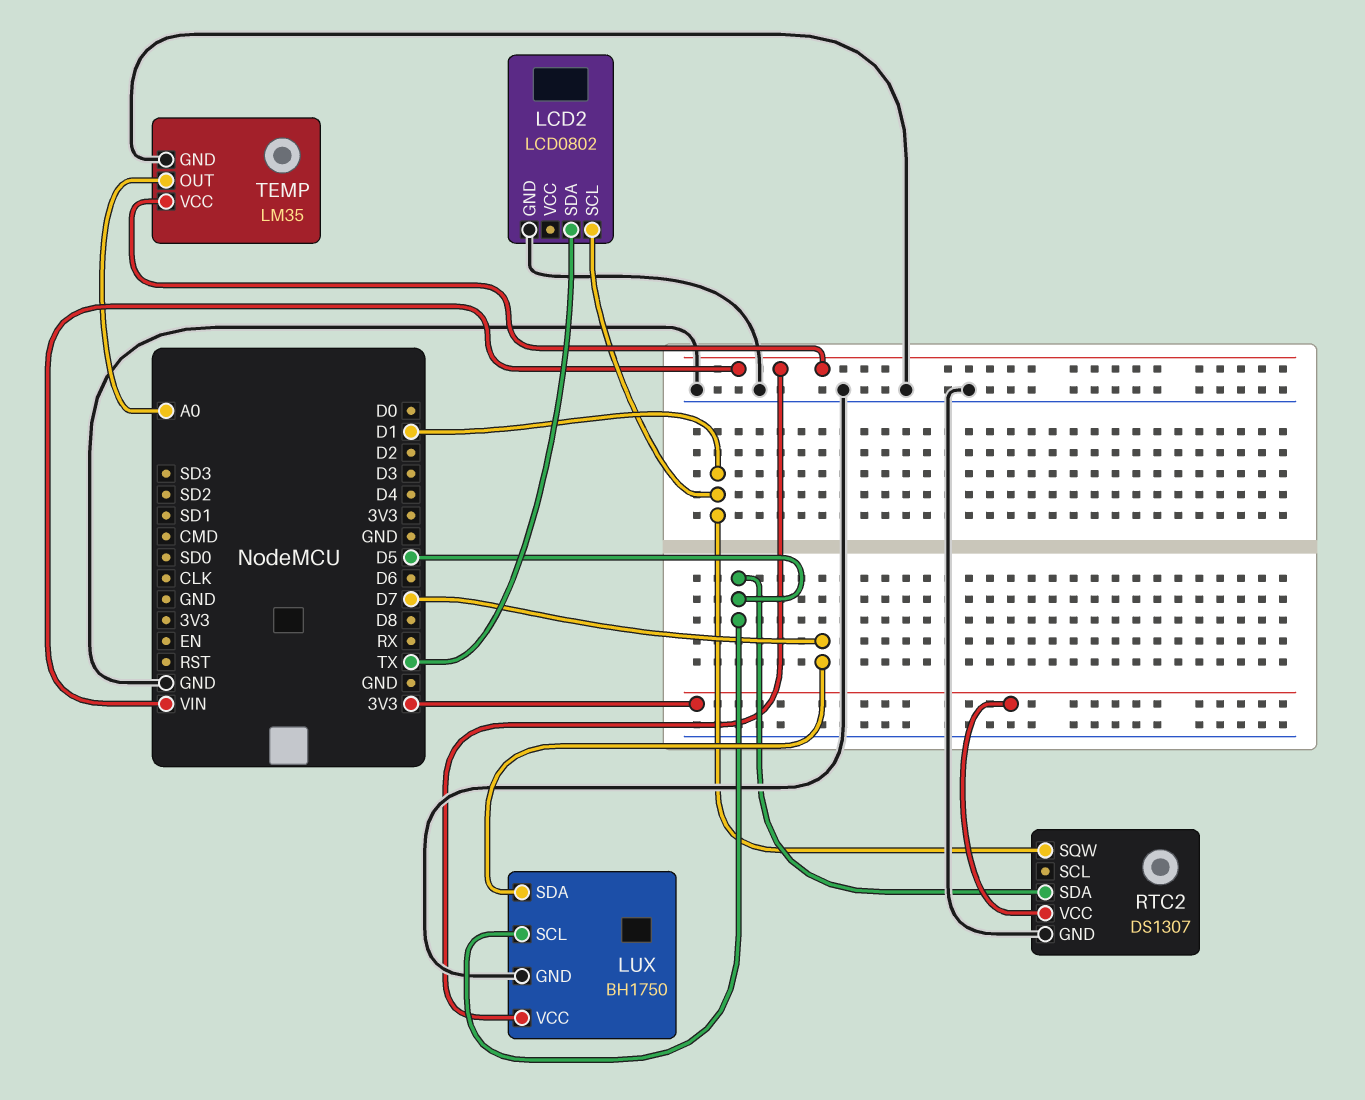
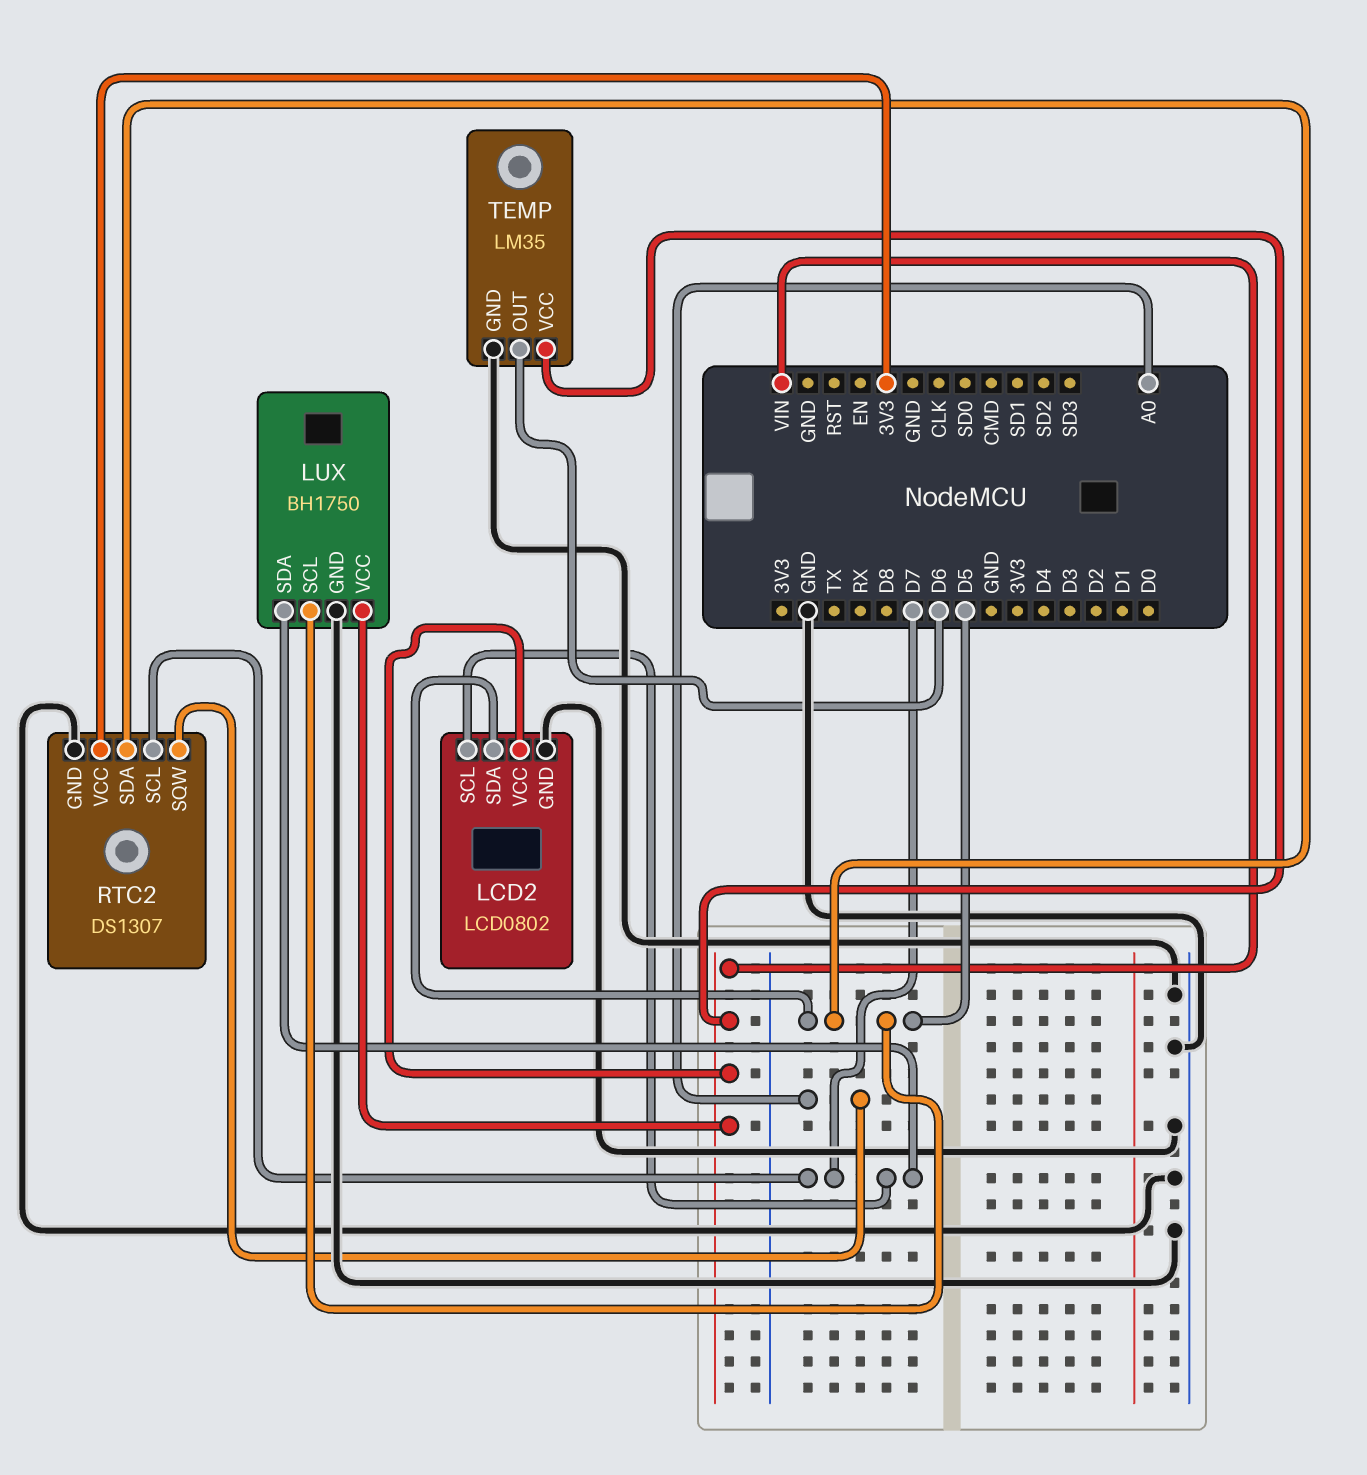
LCD2 pin SCL: D1 -> D7
LCD2 pin SDA: TX -> D5
LCD2 pin VCC: none -> VIN
RTC2 pin SCL: none -> D7
RTC2 pin SQW: D1 -> A0
TEMP pin OUT: A0 -> D6

